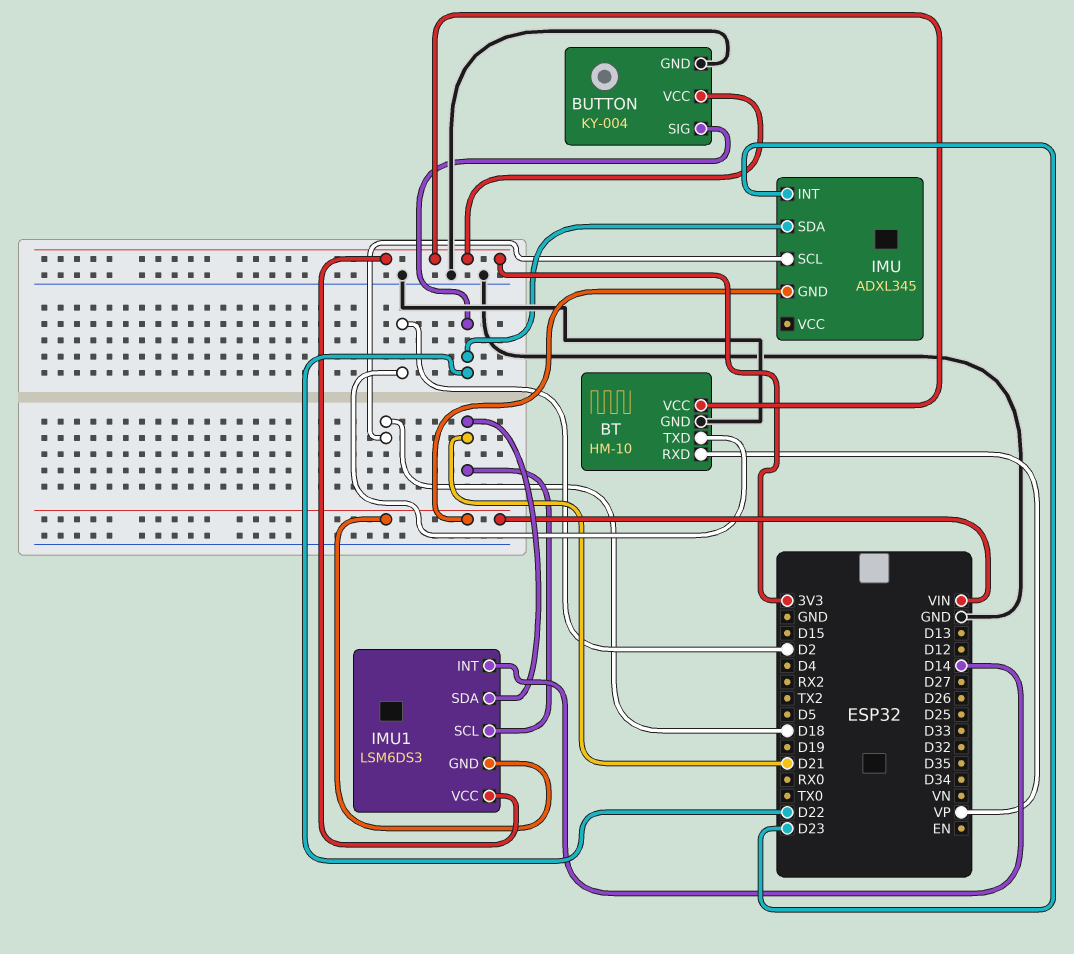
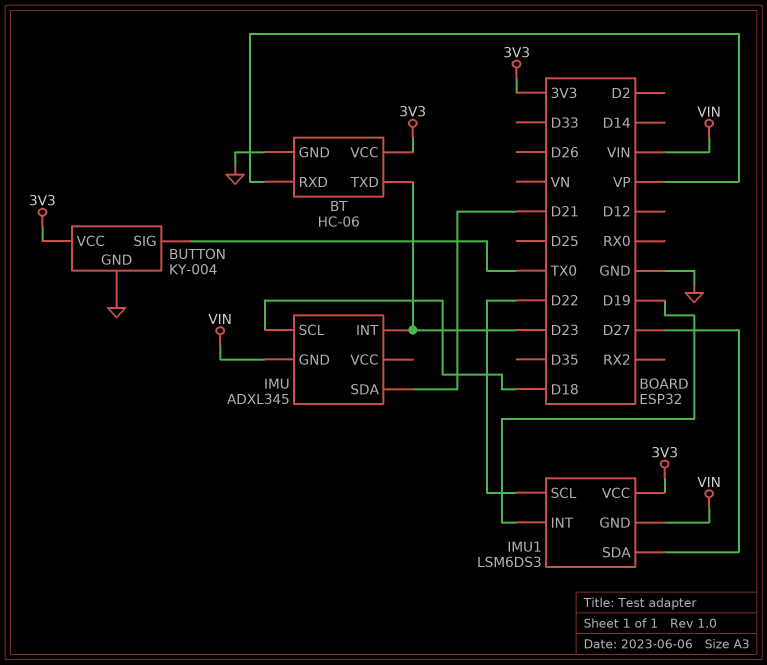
BT: HM-10 -> HC-06
BT pin TXD: D2 -> D23
BUTTON pin SIG: D22 -> TX0
IMU pin SDA: D22 -> D21
IMU1 pin INT: D14 -> D19
IMU1 pin SCL: D21 -> D22
IMU1 pin SDA: D21 -> D27

